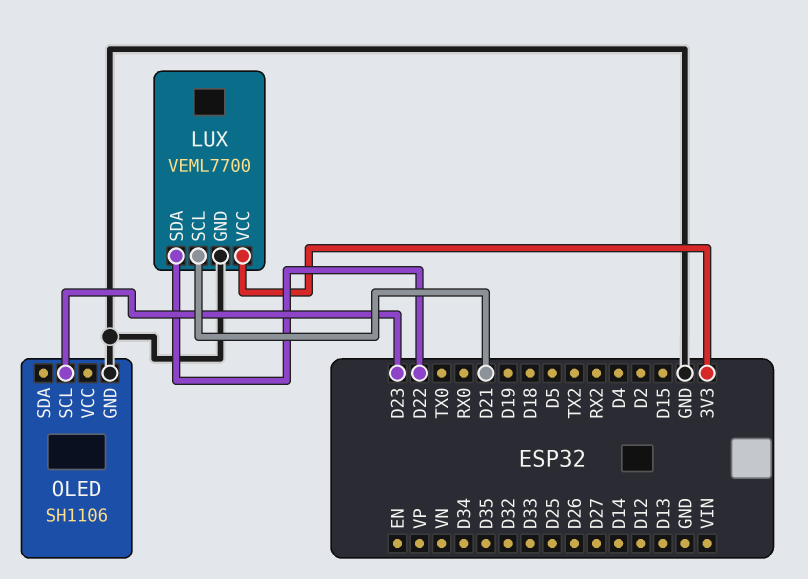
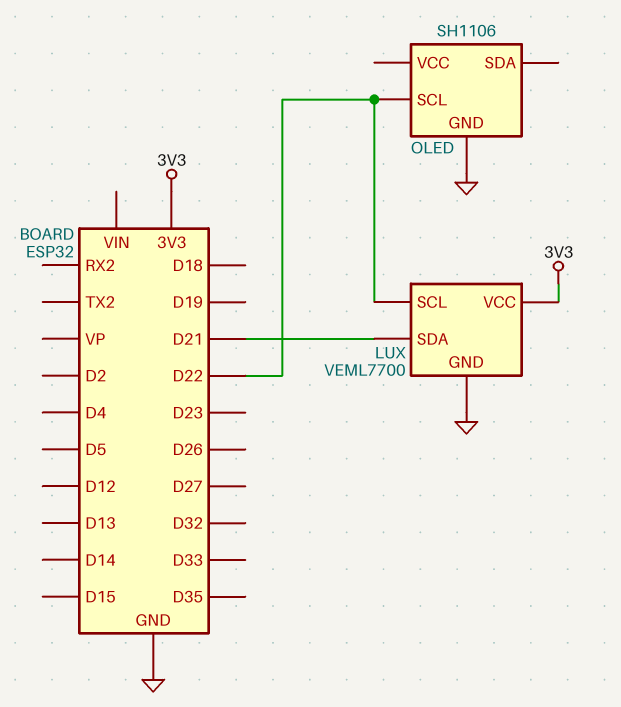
LUX pin SCL: D21 -> D22
LUX pin SDA: D22 -> D21
OLED pin SCL: D23 -> D22

